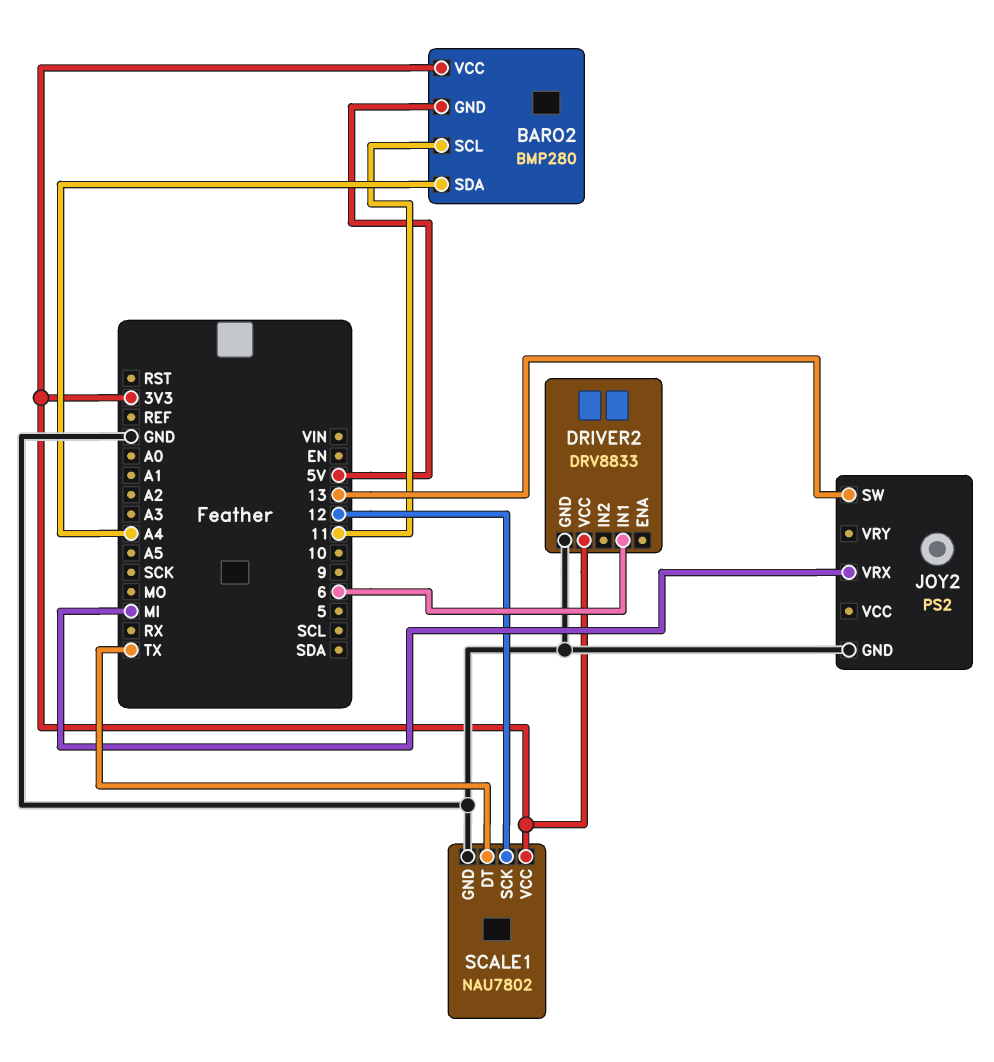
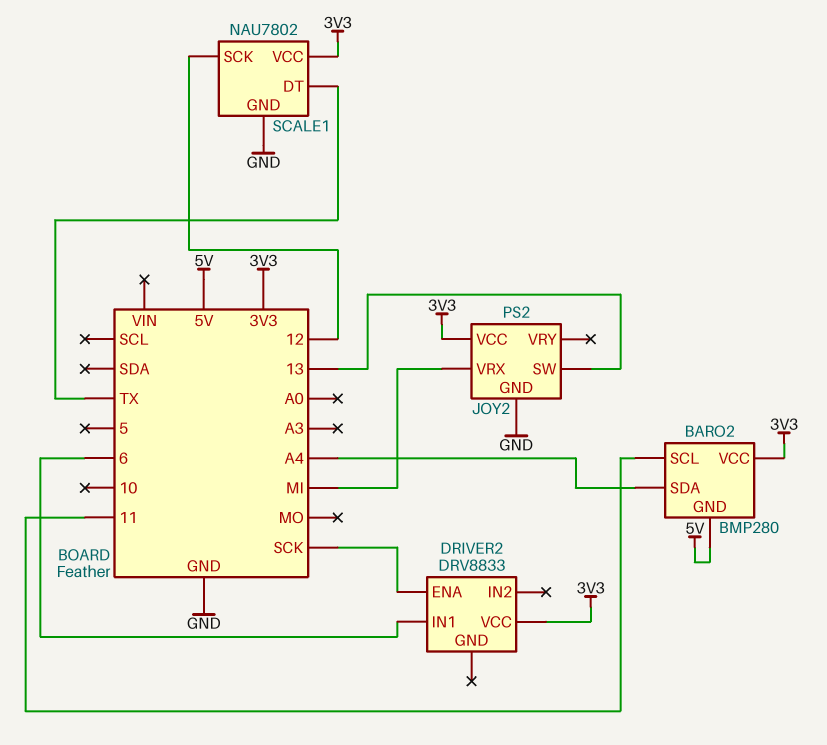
DRIVER2 pin ENA: none -> SCK
DRIVER2 pin GND: GND -> none
JOY2 pin VCC: none -> 3V3

